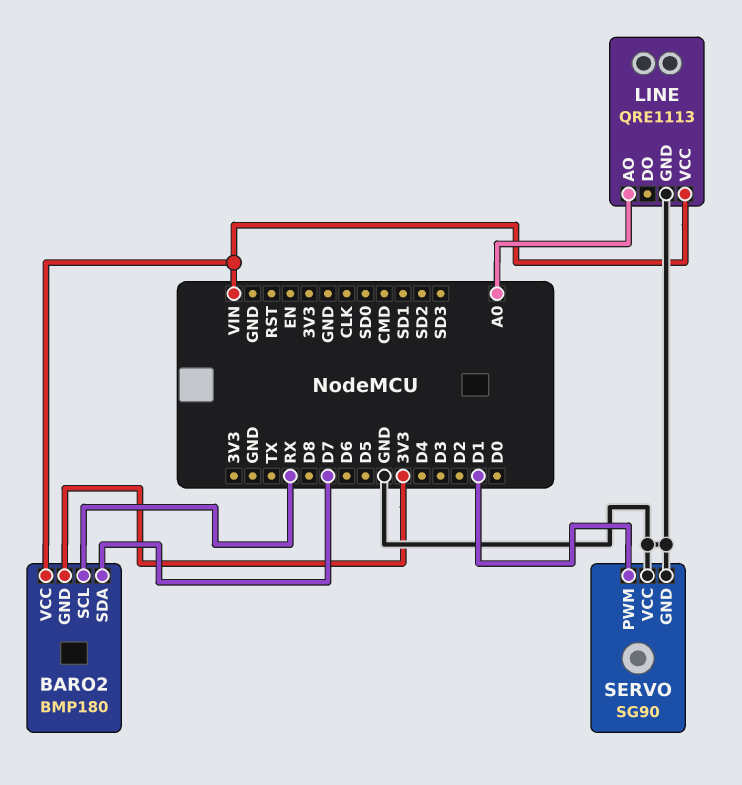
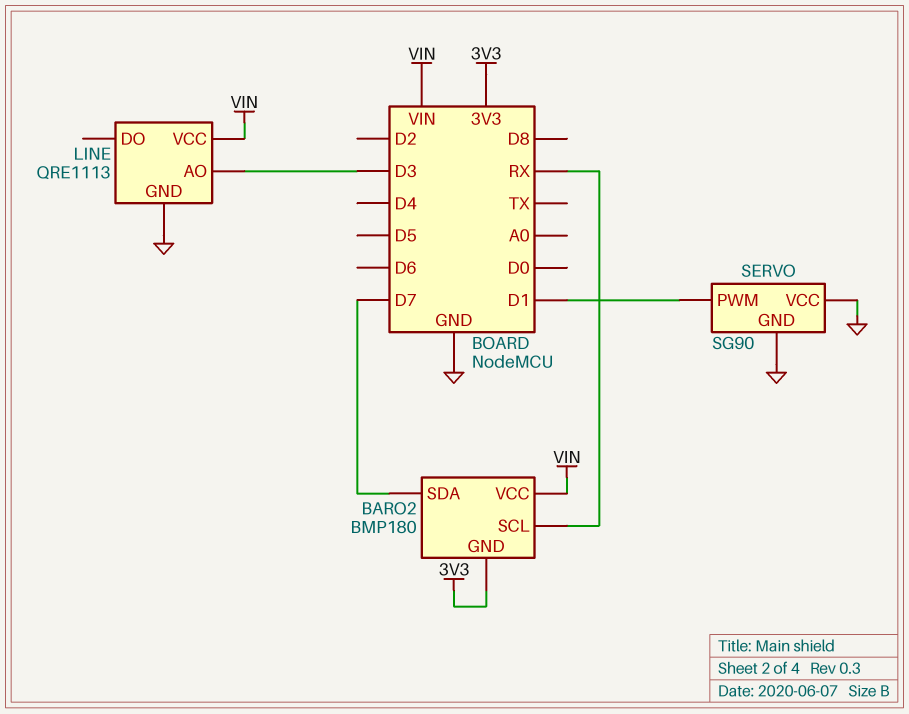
LINE pin AO: A0 -> D3

